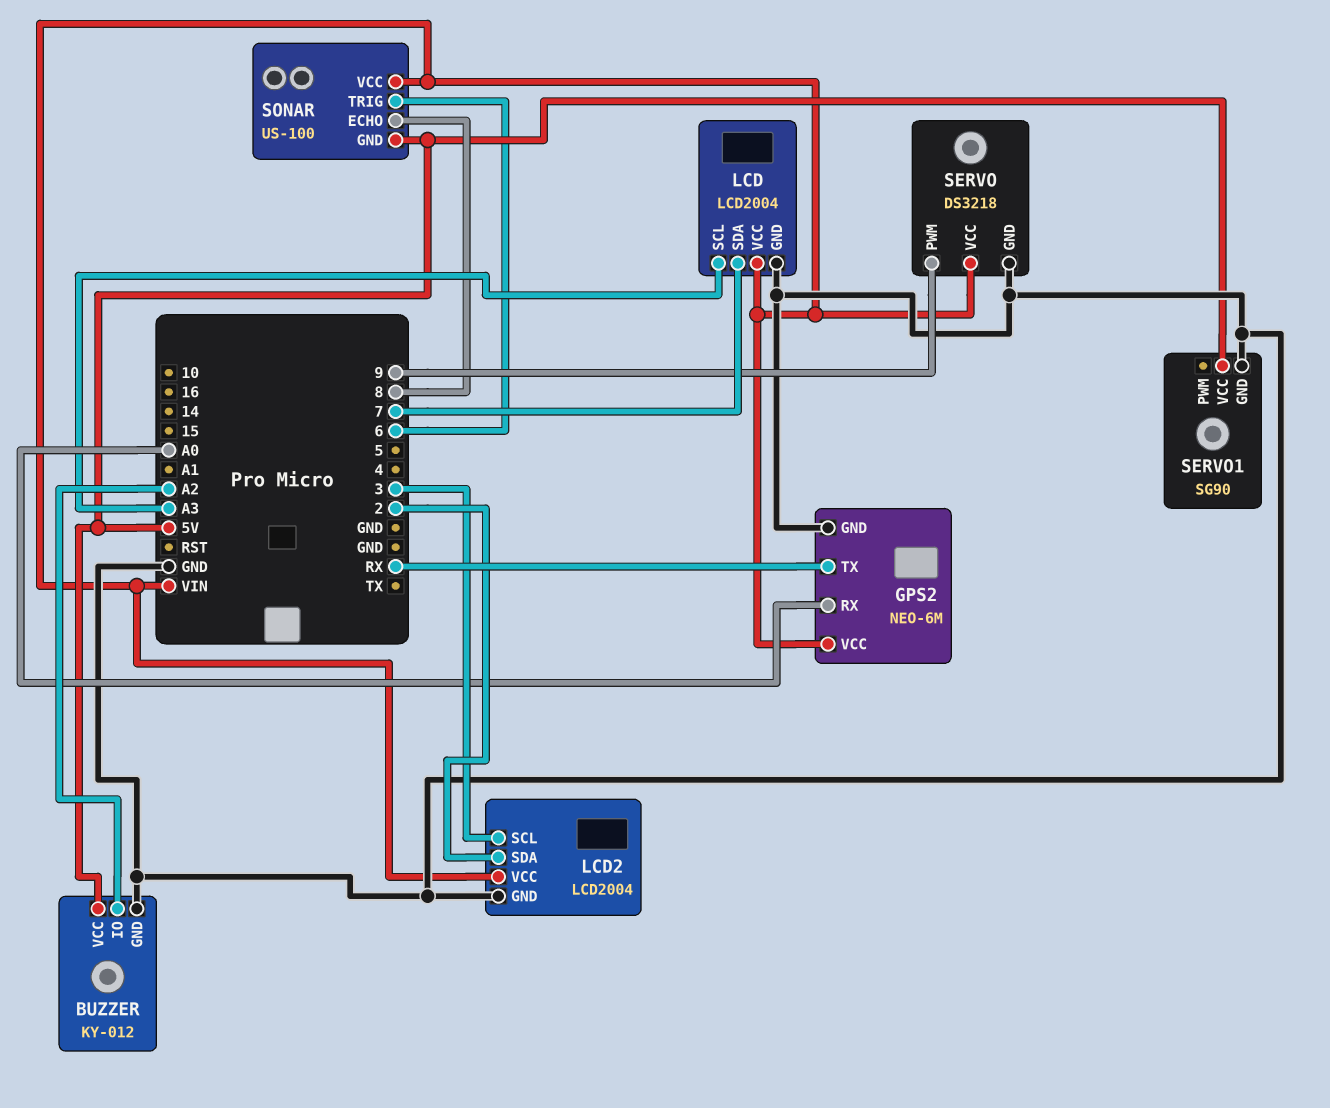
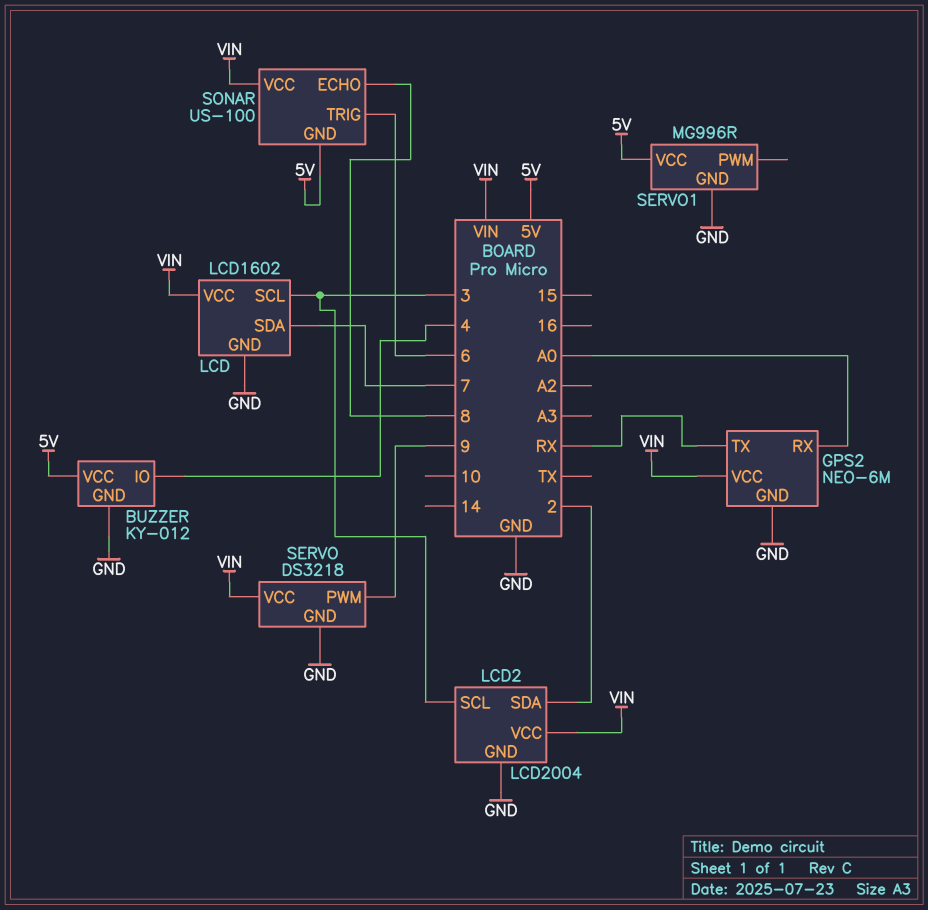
BUZZER pin IO: A2 -> 4
LCD: LCD2004 -> LCD1602
LCD pin SCL: A3 -> 3
SERVO1: SG90 -> MG996R

